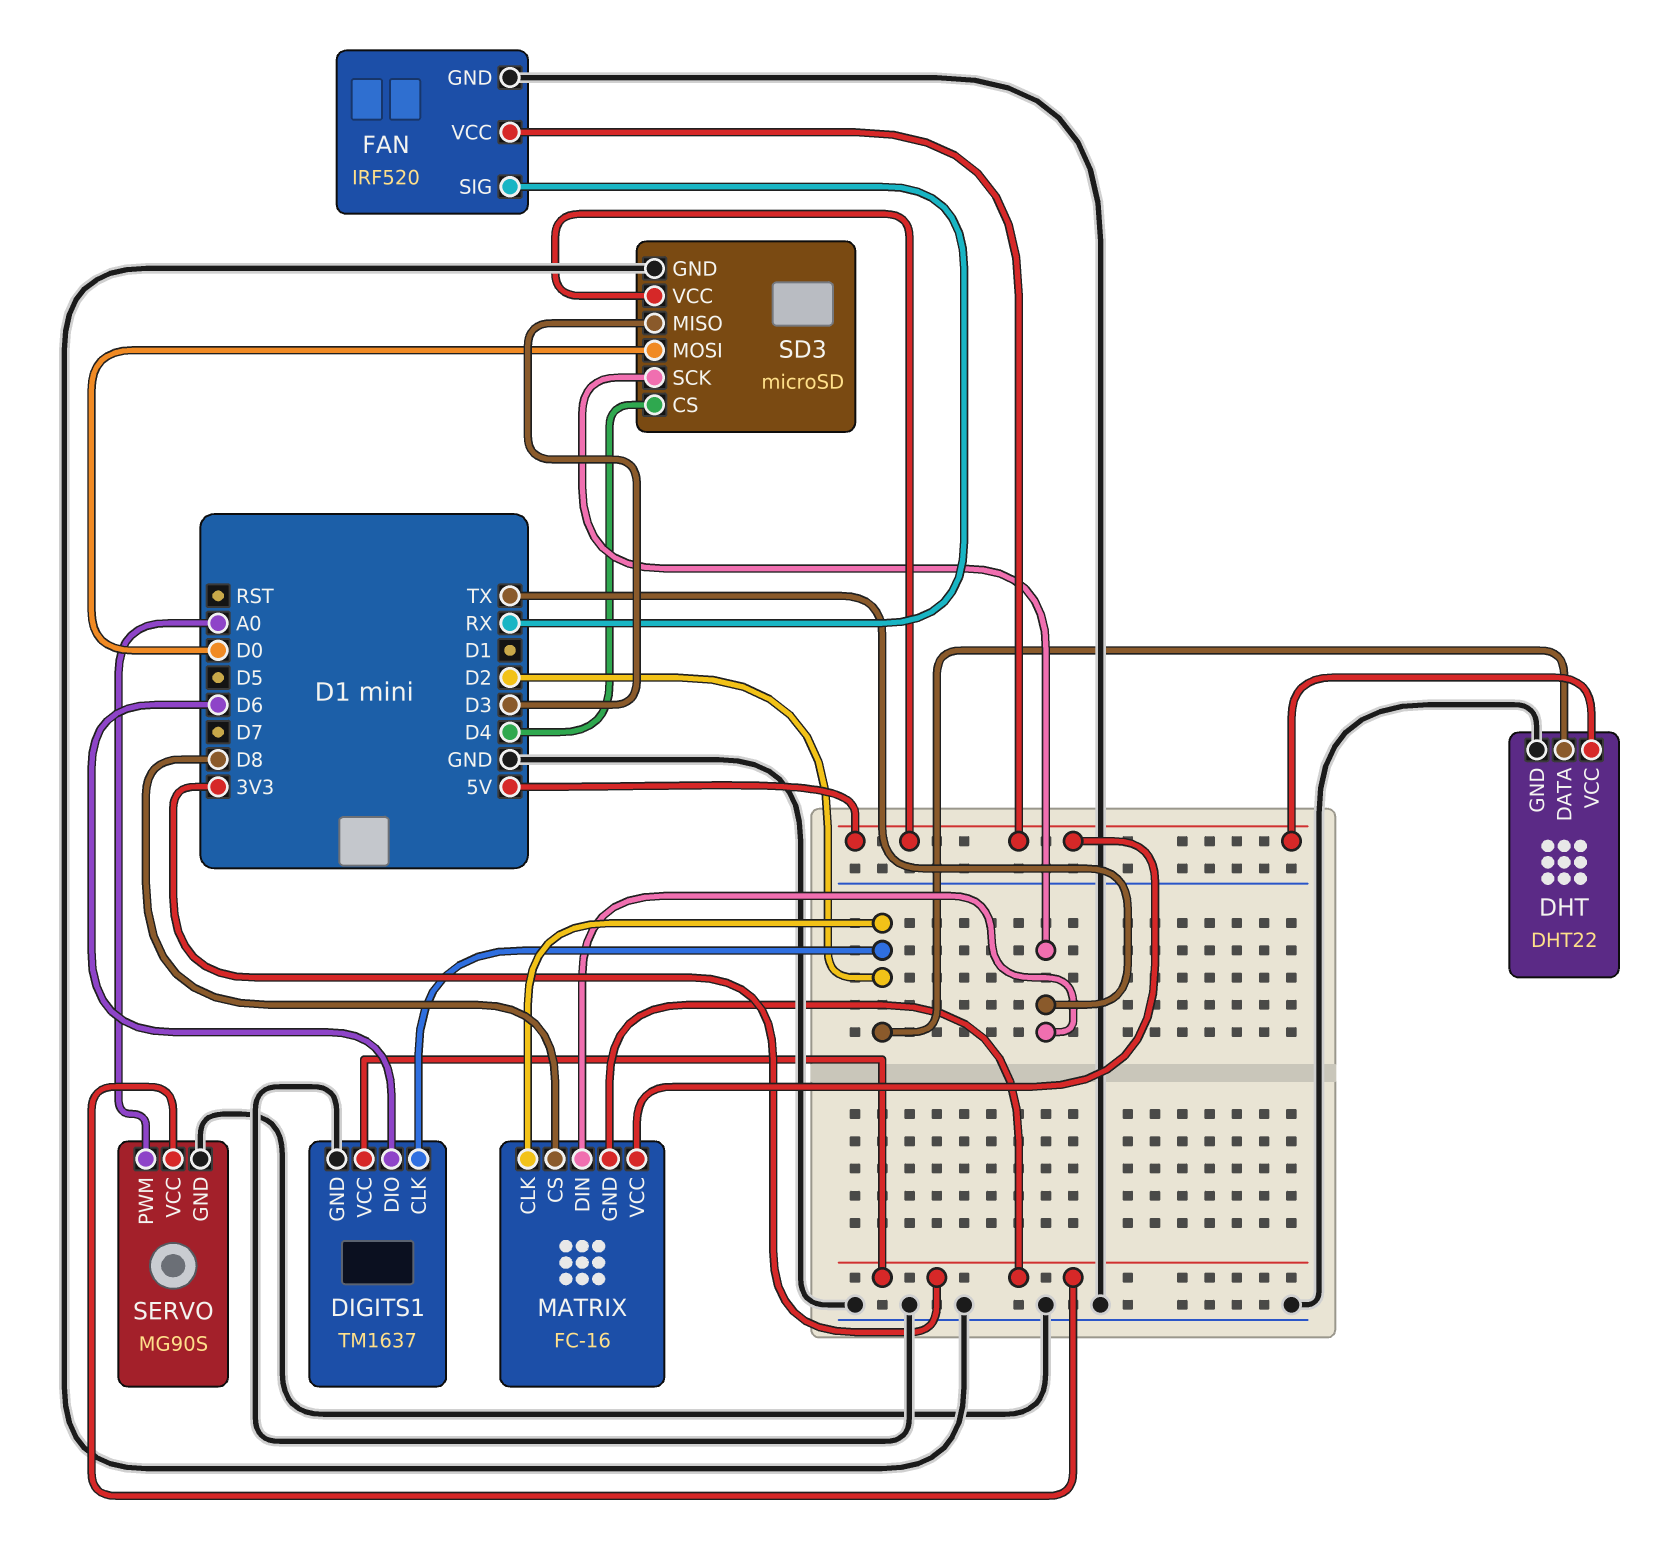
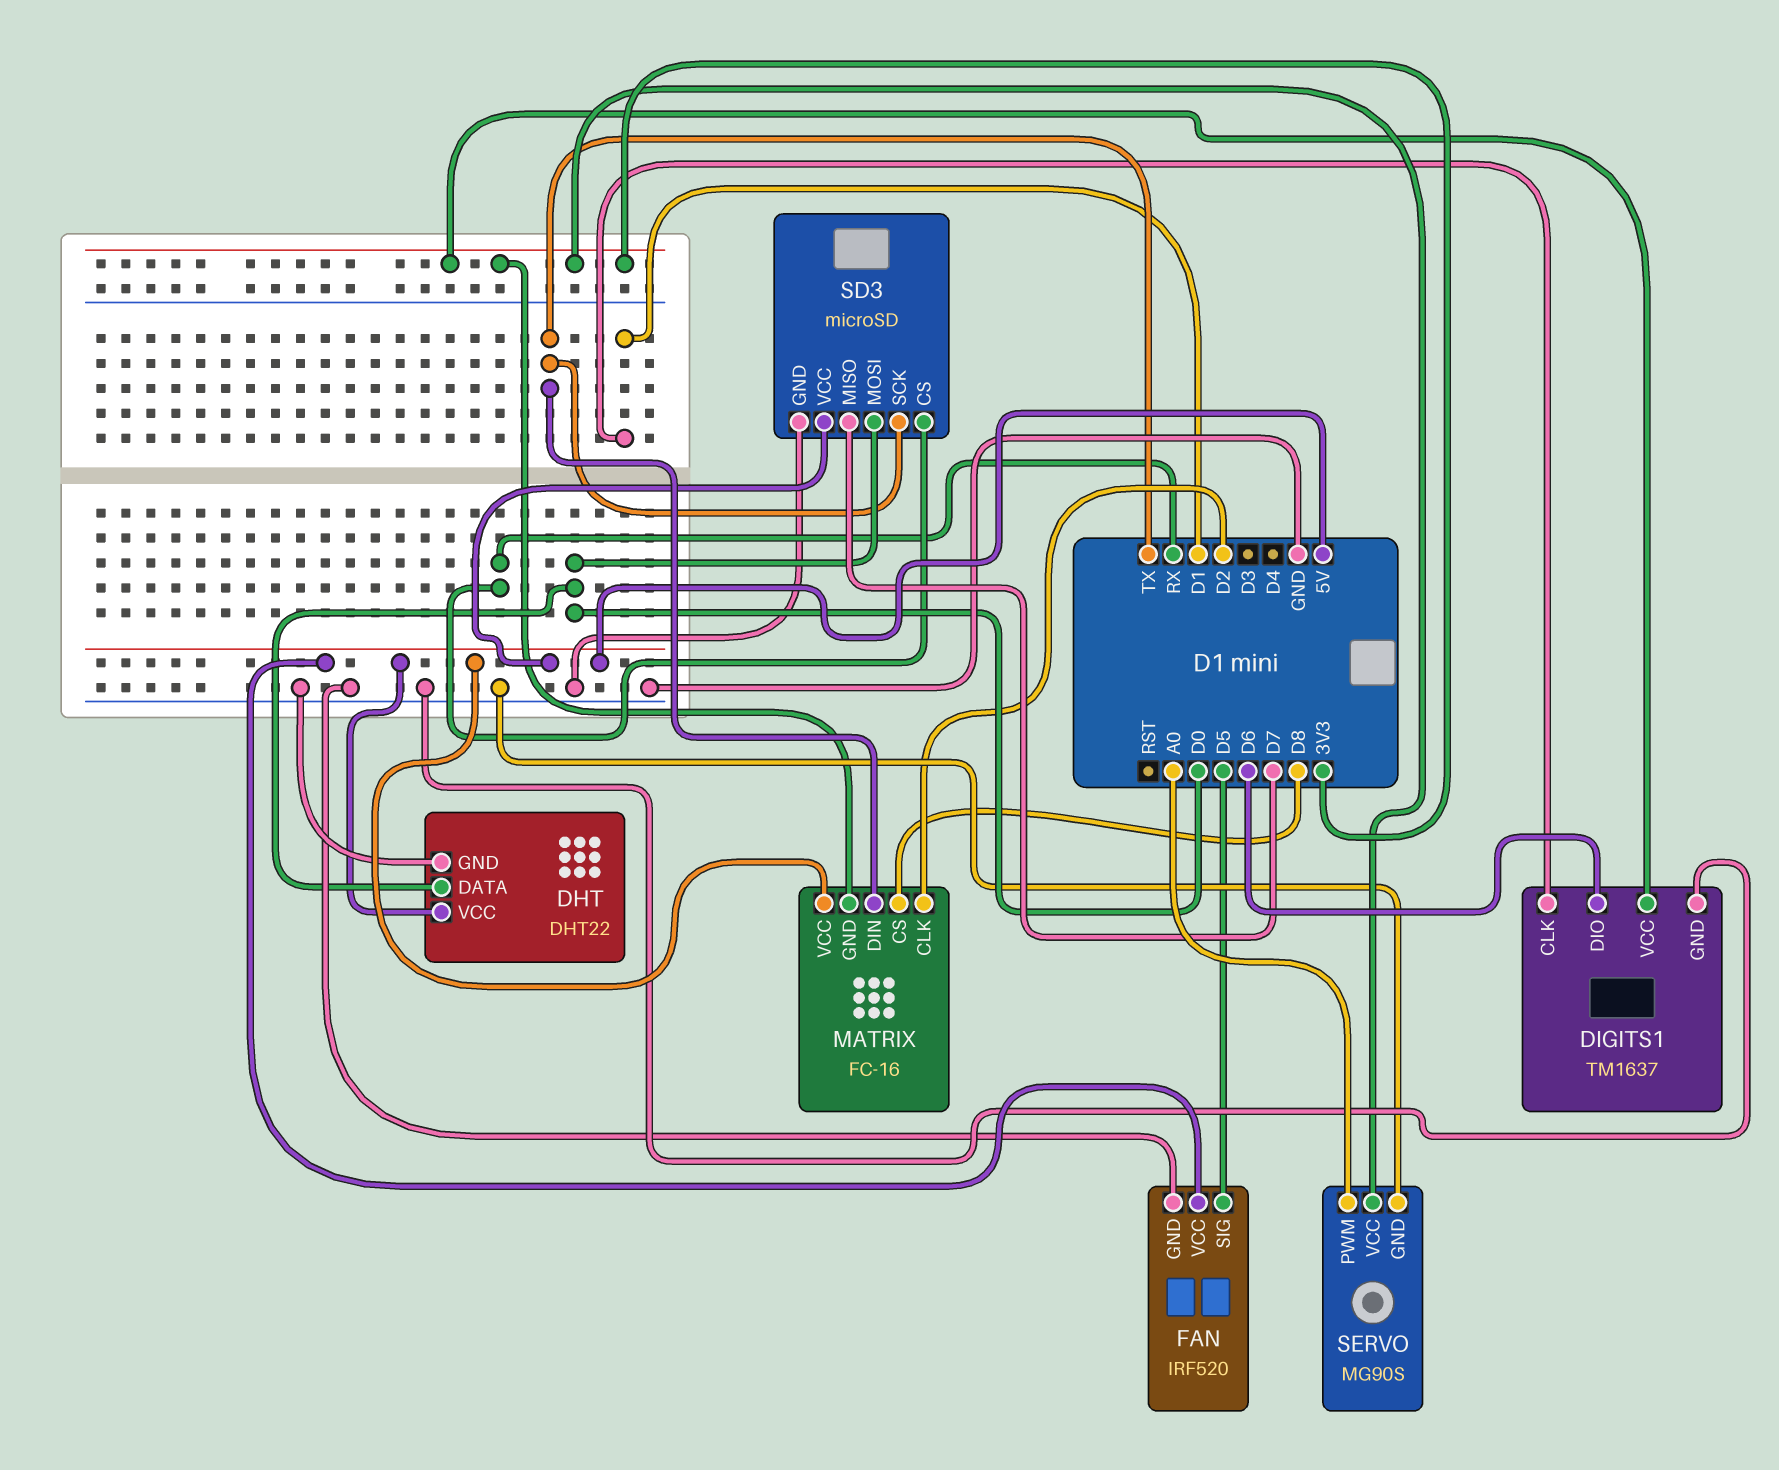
DHT pin DATA: D2 -> D0
DIGITS1 pin CLK: D2 -> D1
FAN pin SIG: RX -> D5
SD3 pin CS: D4 -> RX
SD3 pin MISO: D3 -> D7

